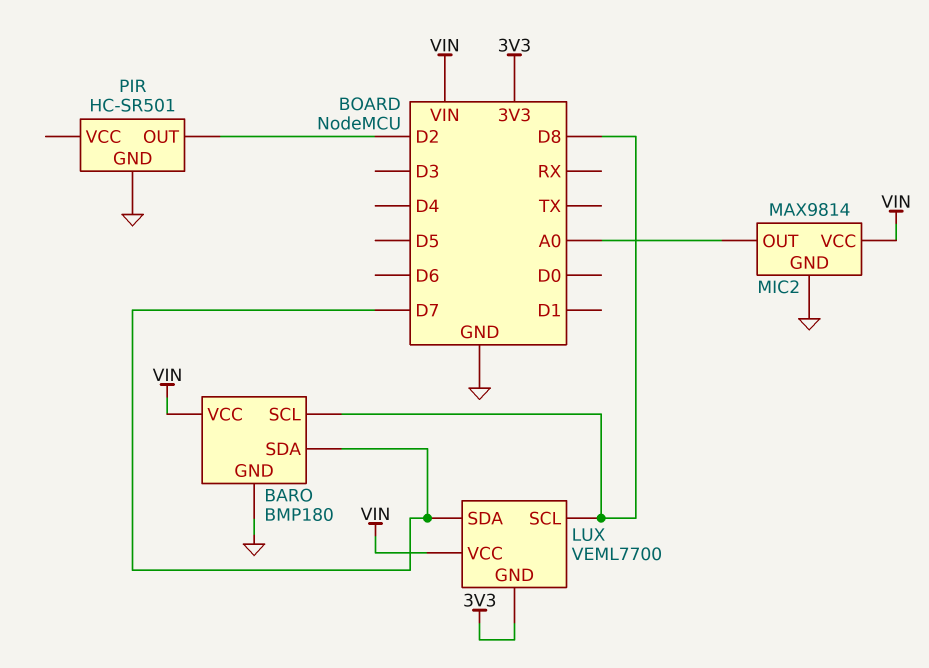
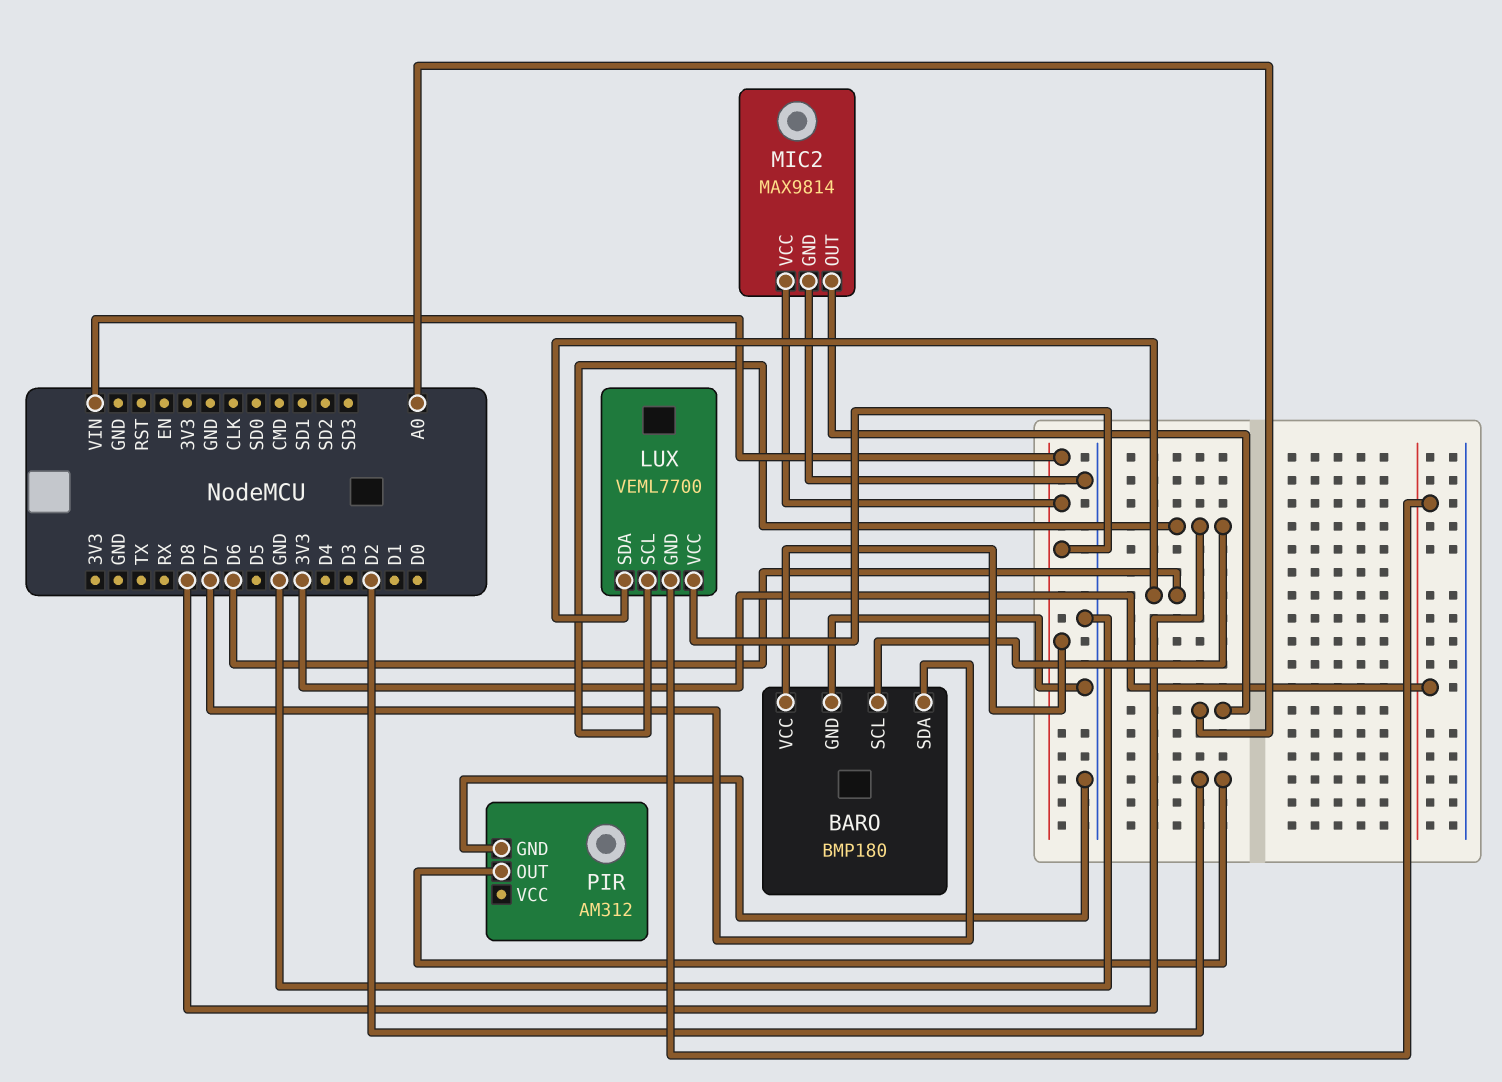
LUX pin SDA: D7 -> D6
PIR: HC-SR501 -> AM312

